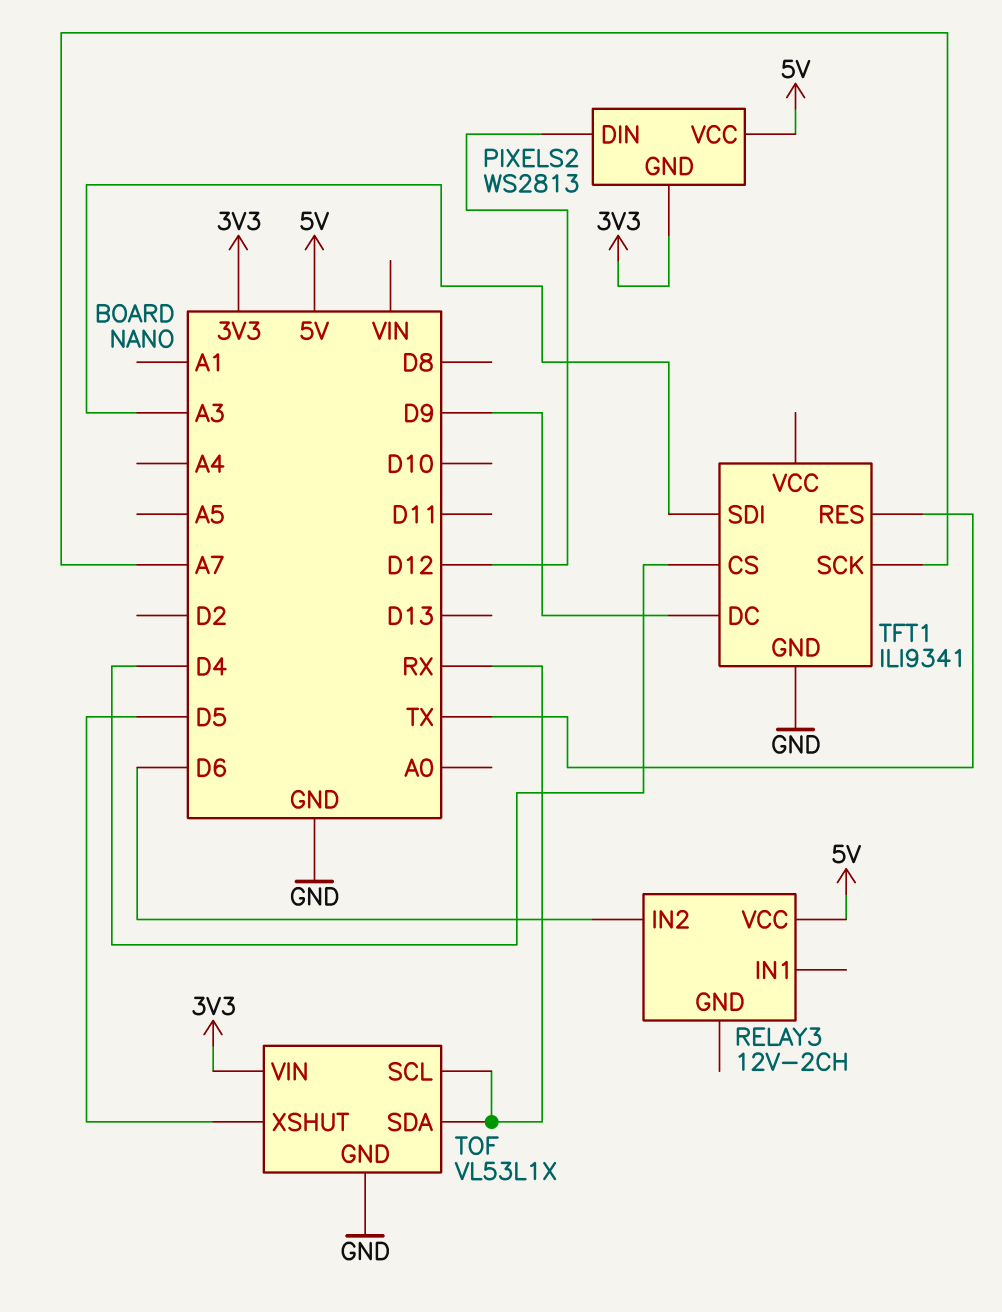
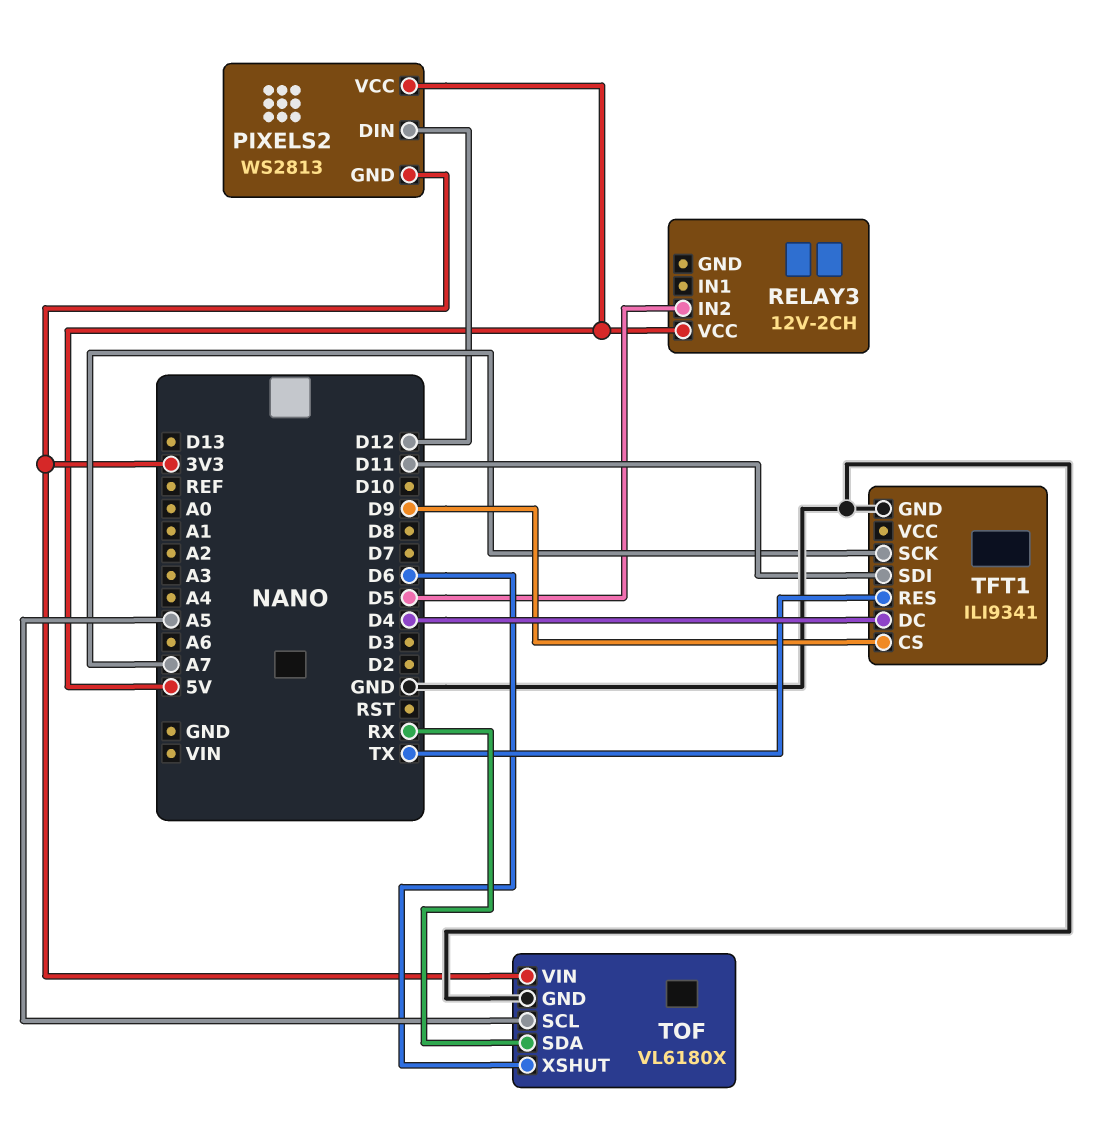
RELAY3 pin IN2: D6 -> D5
TFT1 pin CS: D4 -> D9
TFT1 pin DC: D9 -> D4
TFT1 pin SDI: A3 -> D11
TOF: VL53L1X -> VL6180X
TOF pin SCL: RX -> A5
TOF pin XSHUT: D5 -> D6

